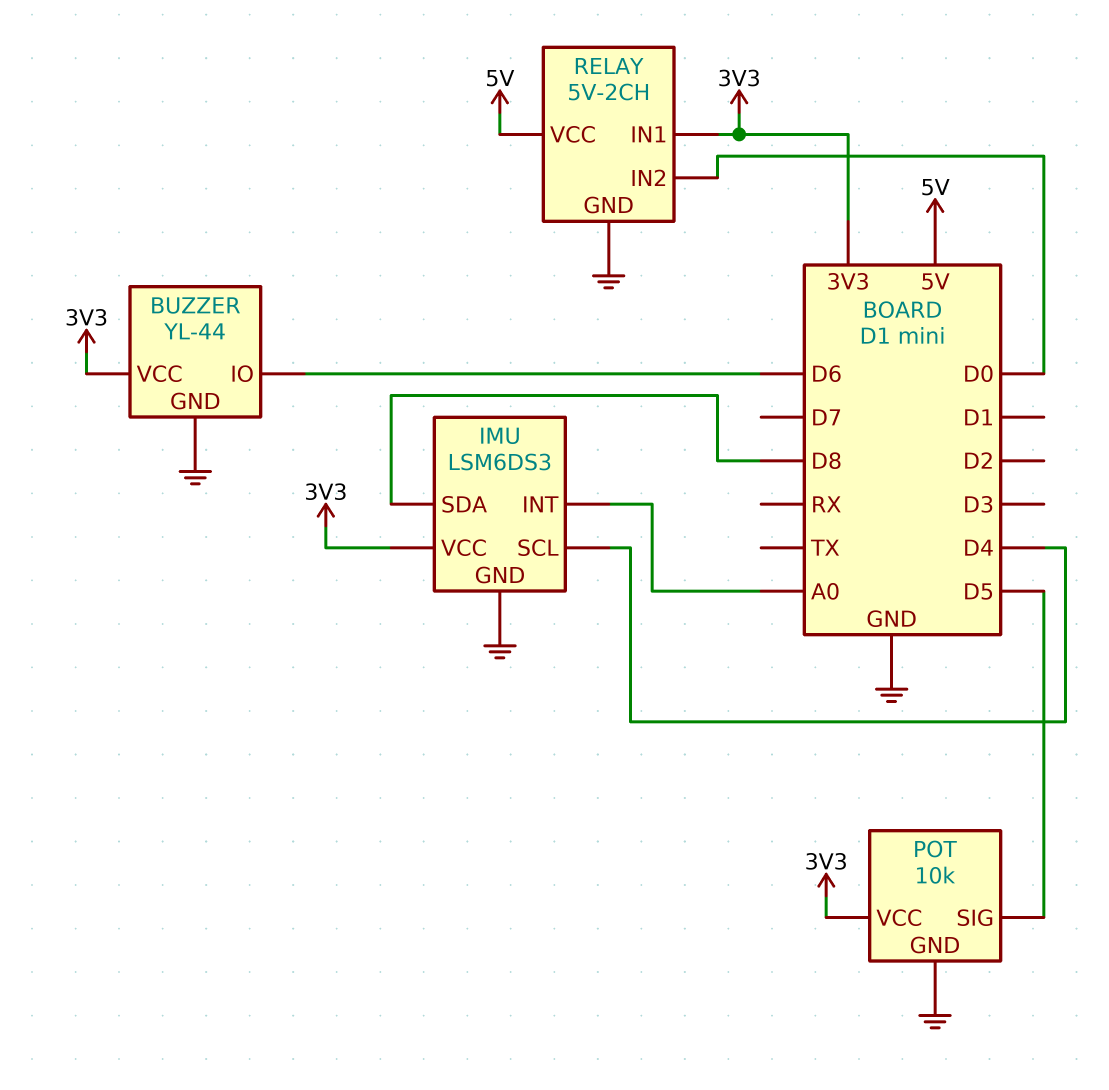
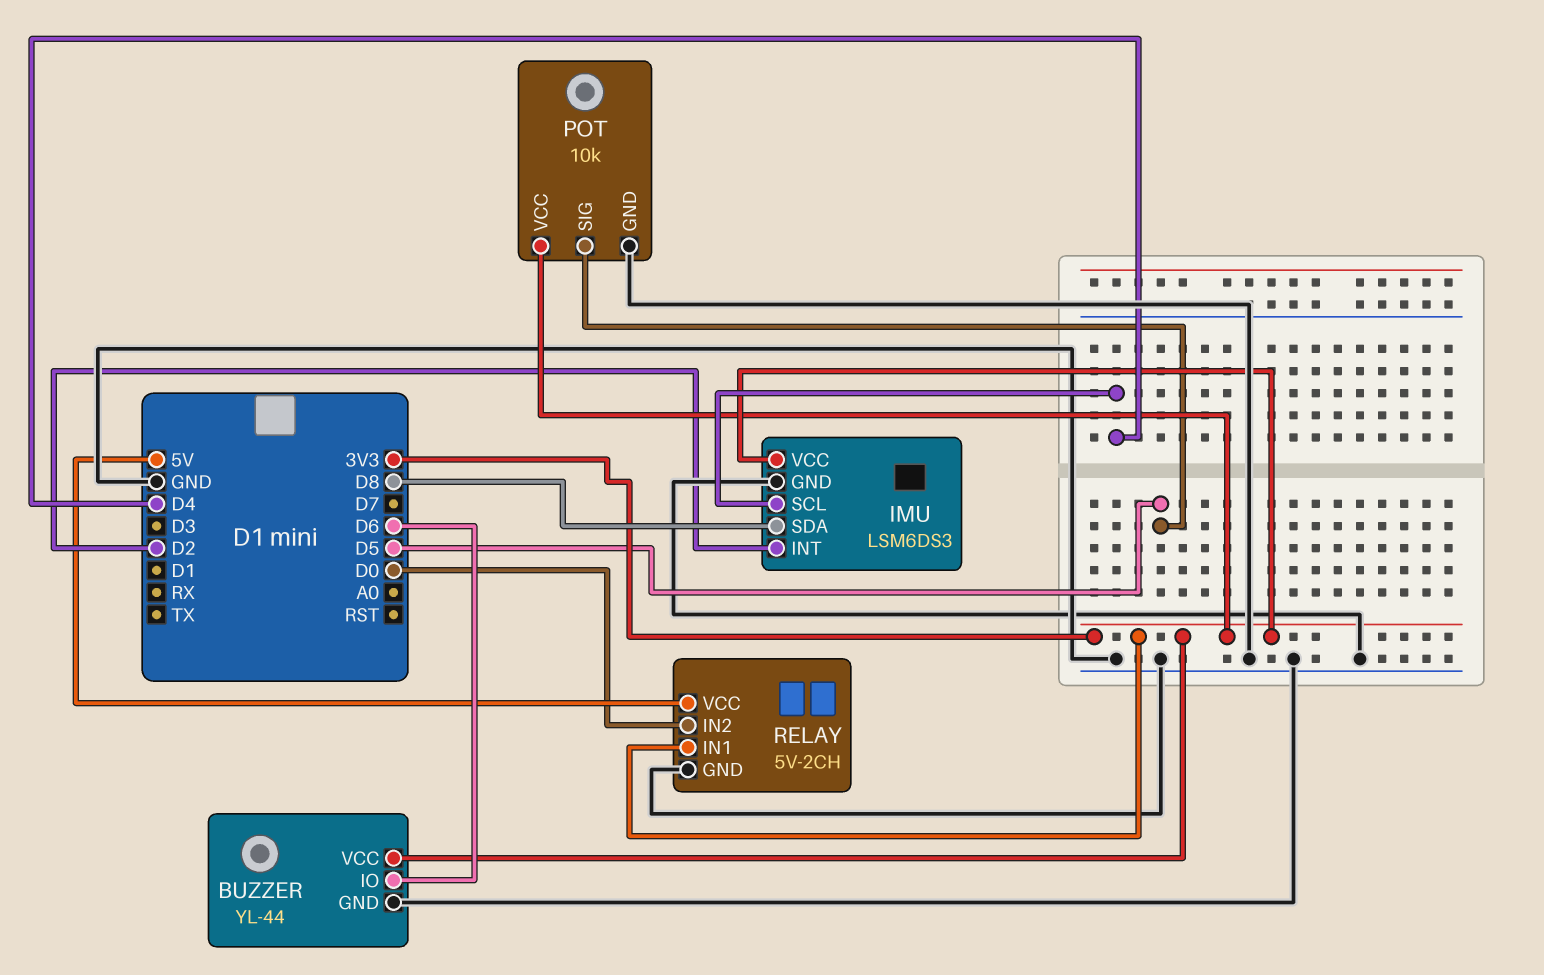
IMU pin INT: A0 -> D2

